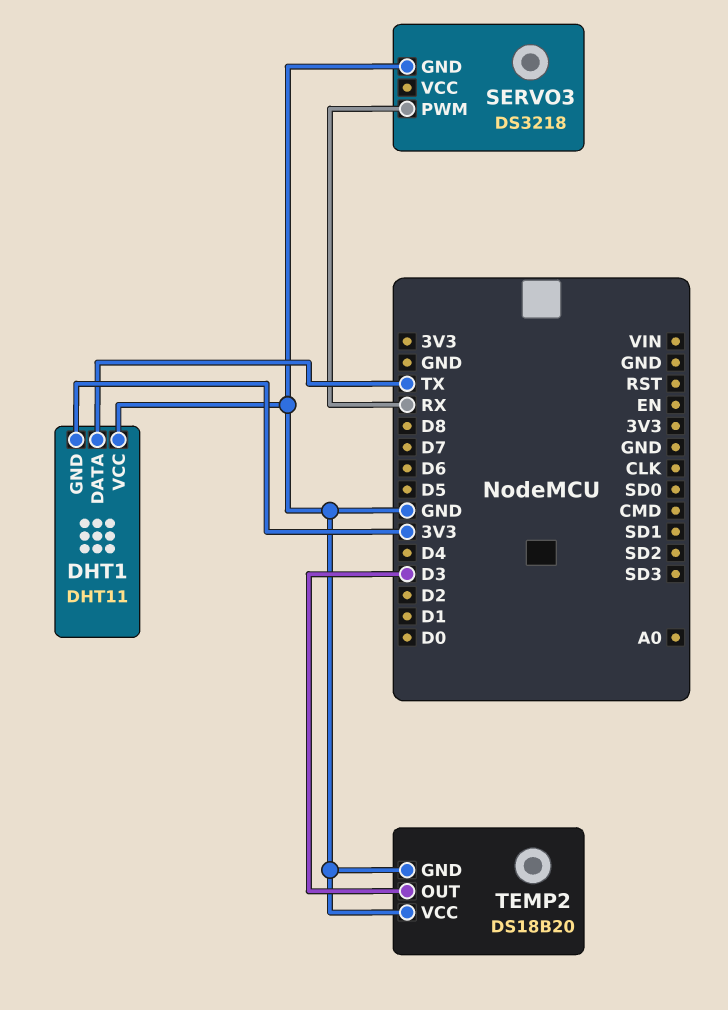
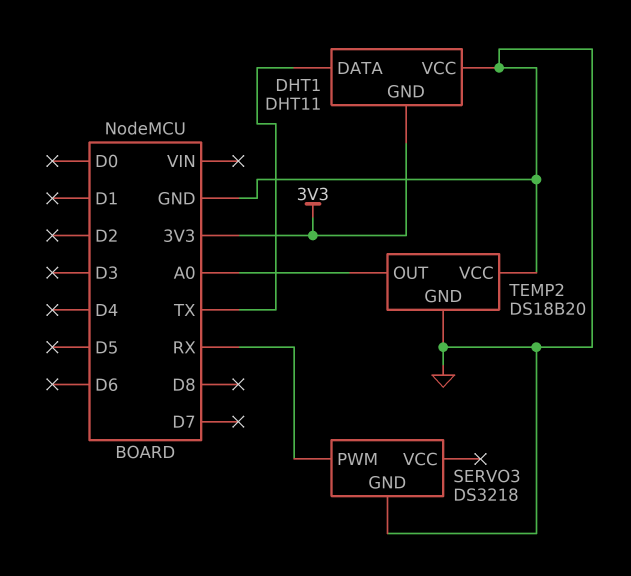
TEMP2 pin OUT: D3 -> A0

